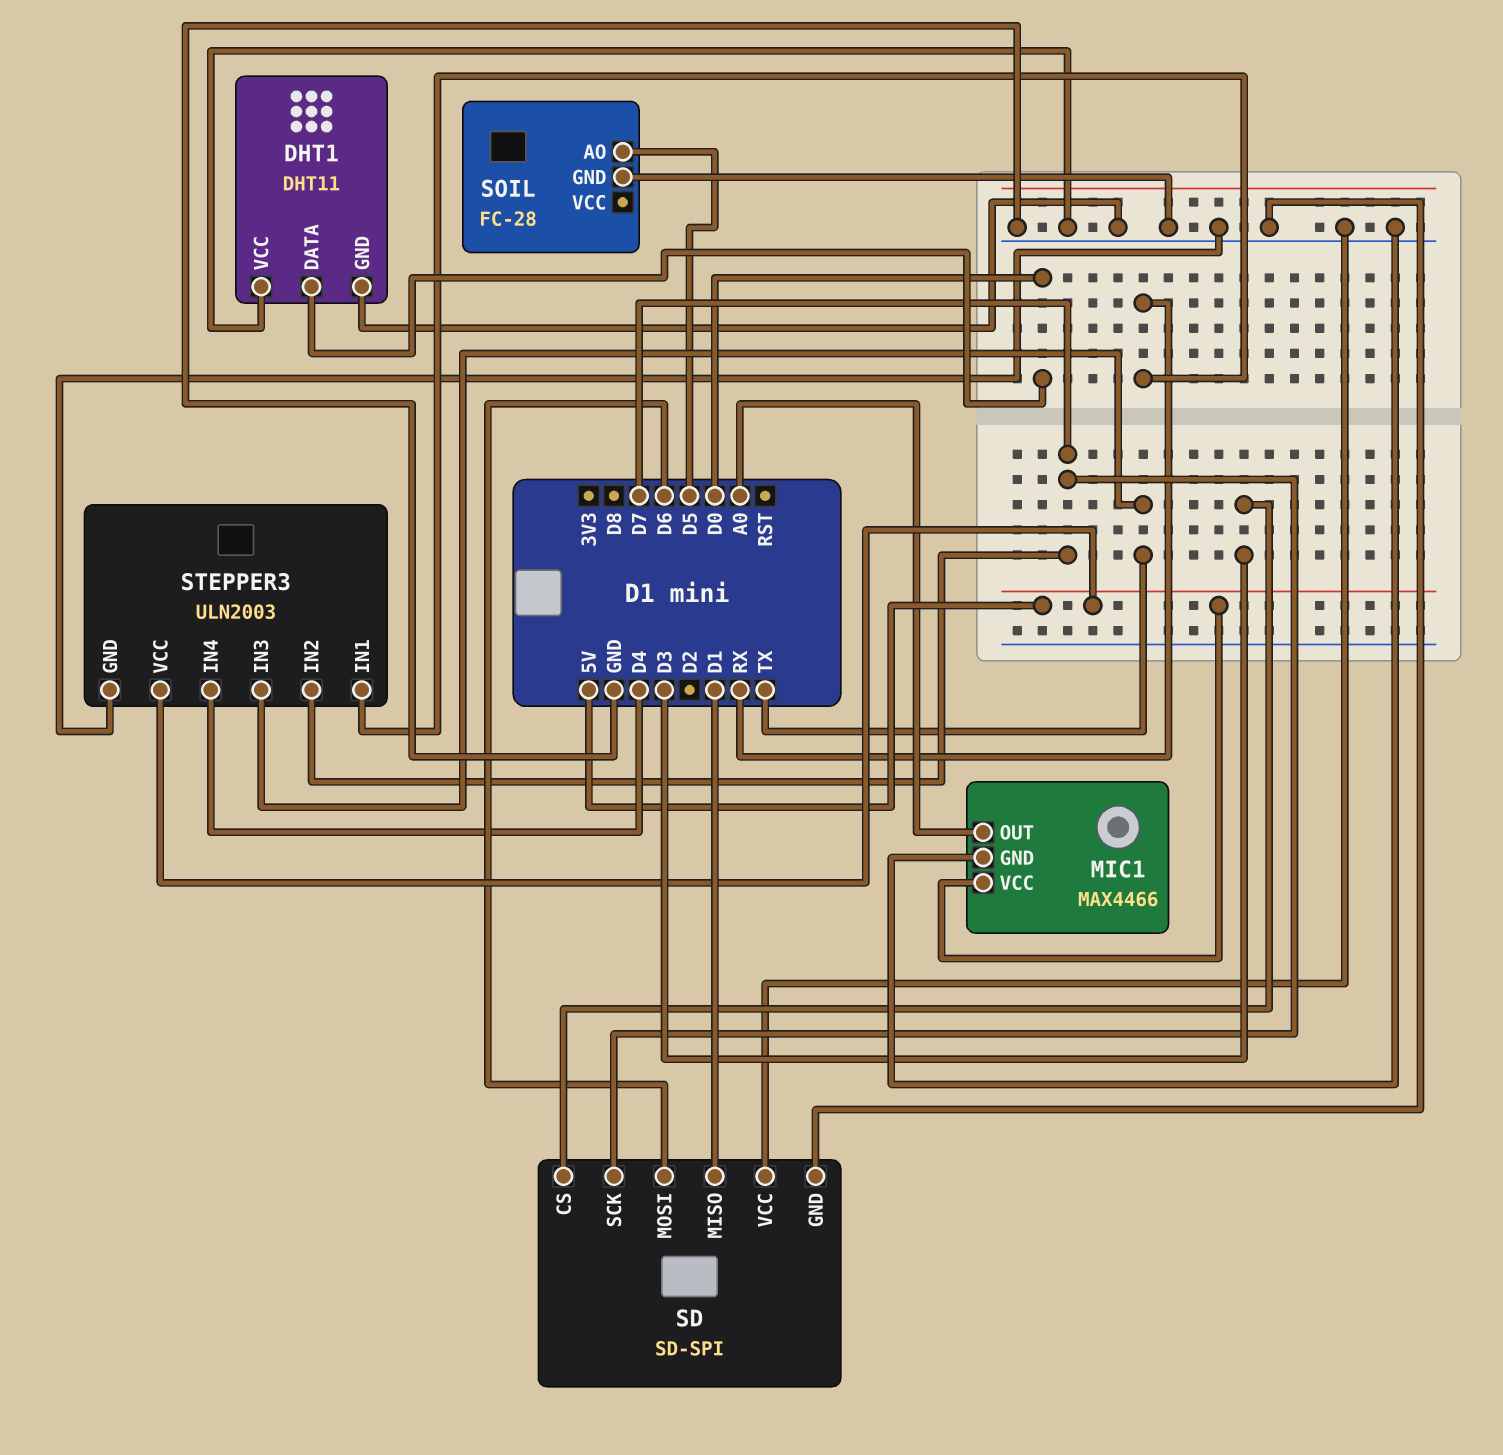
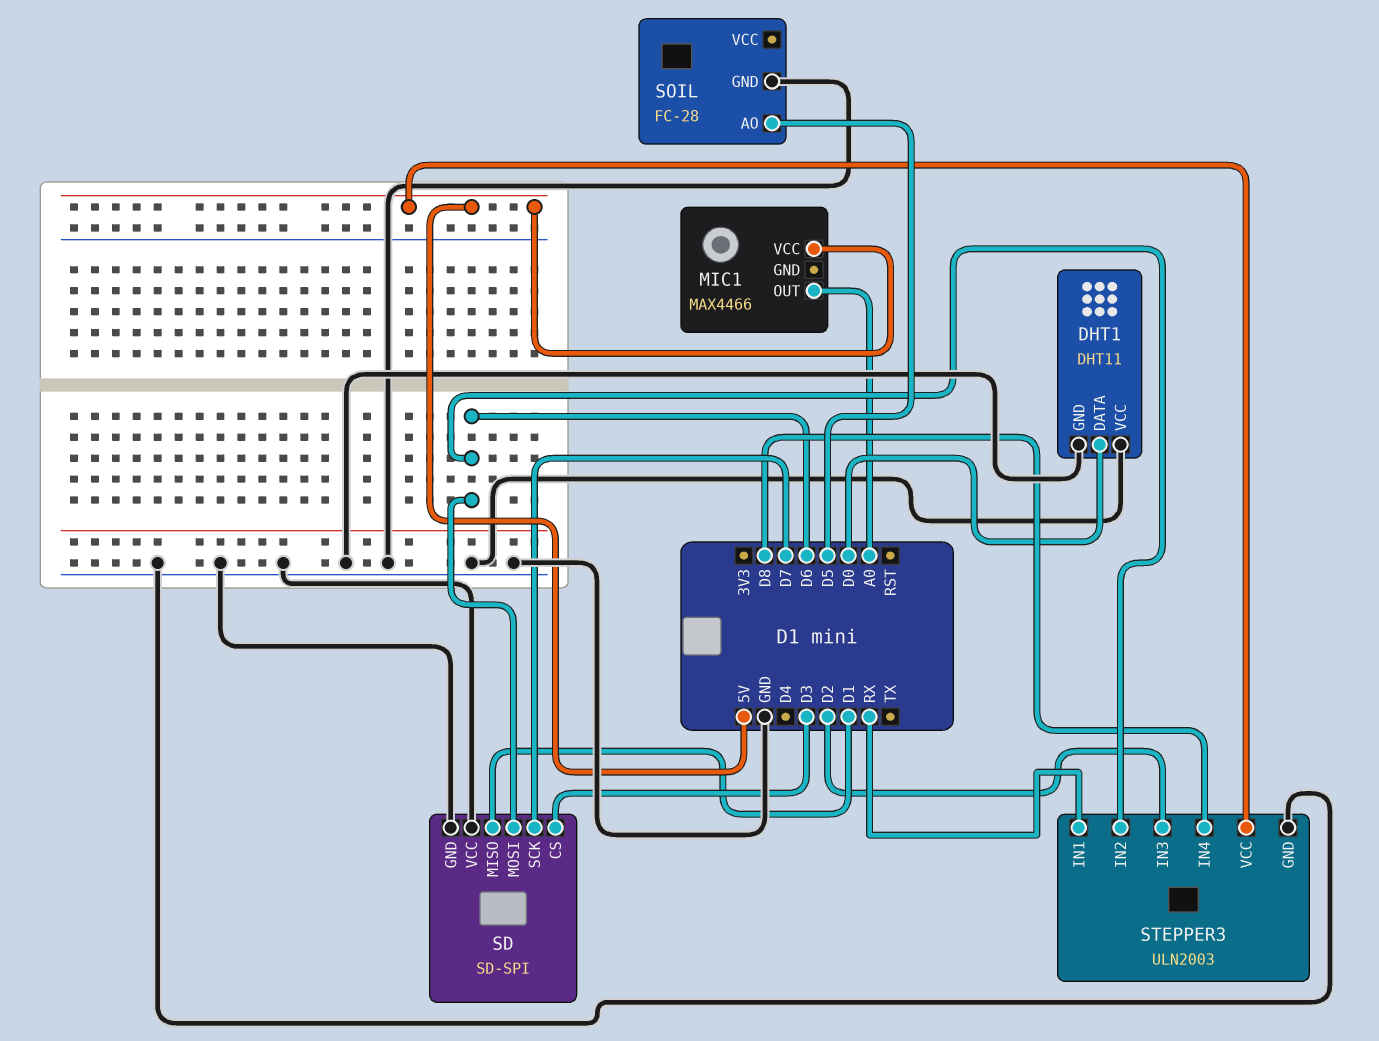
MIC1 pin GND: GND -> none
STEPPER3 pin IN2: D7 -> D6
STEPPER3 pin IN3: TX -> D2
STEPPER3 pin IN4: D4 -> D8

